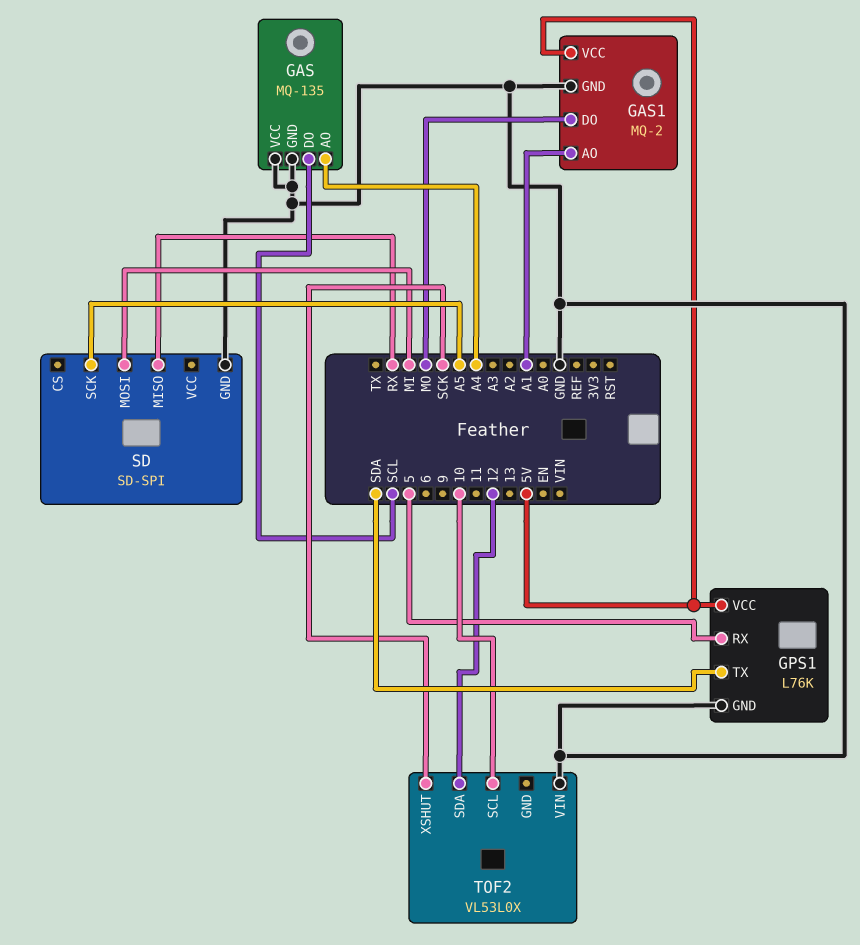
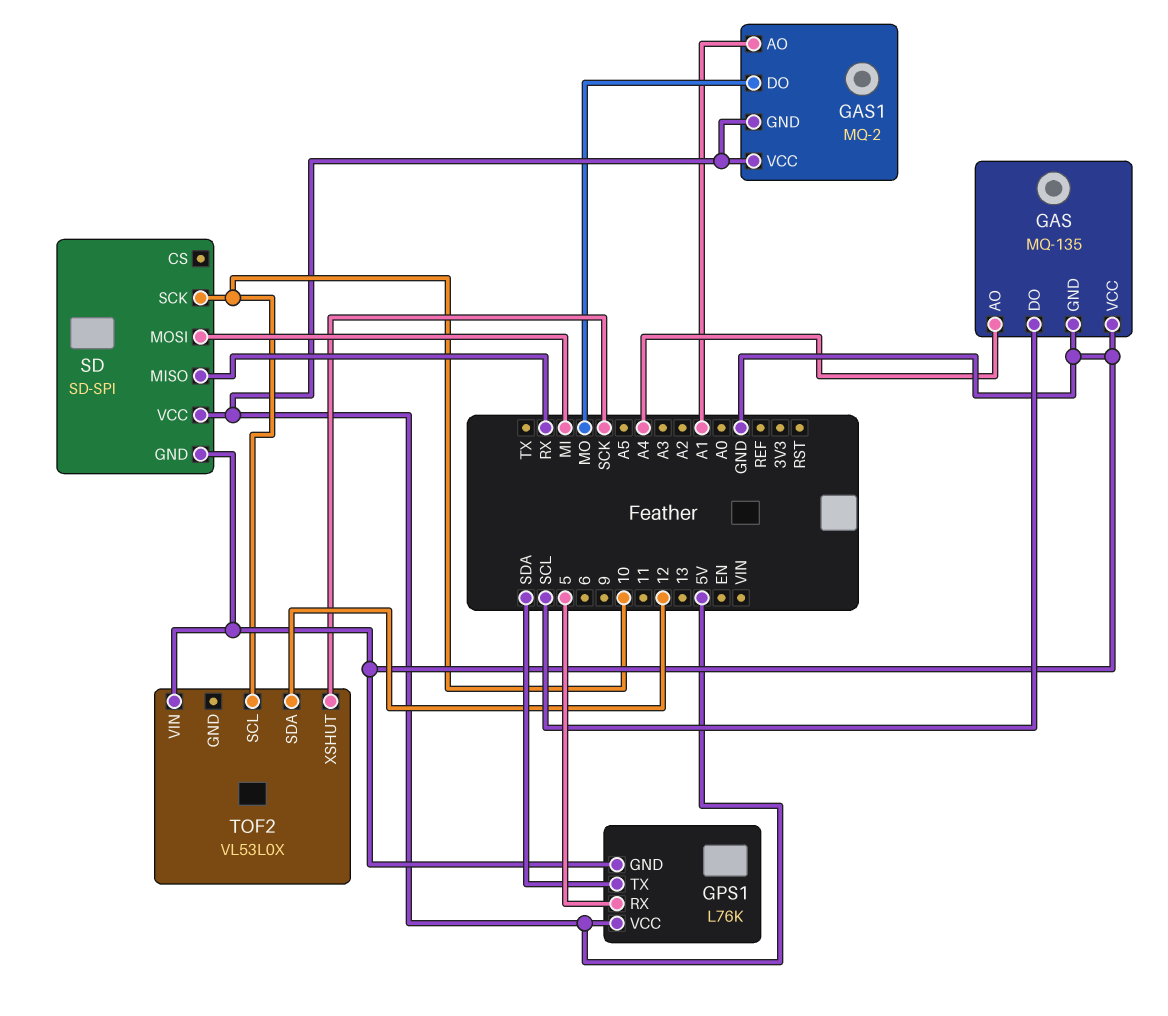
GAS1 pin GND: GND -> 5V
SD pin SCK: A5 -> 10
SD pin VCC: none -> 5V

